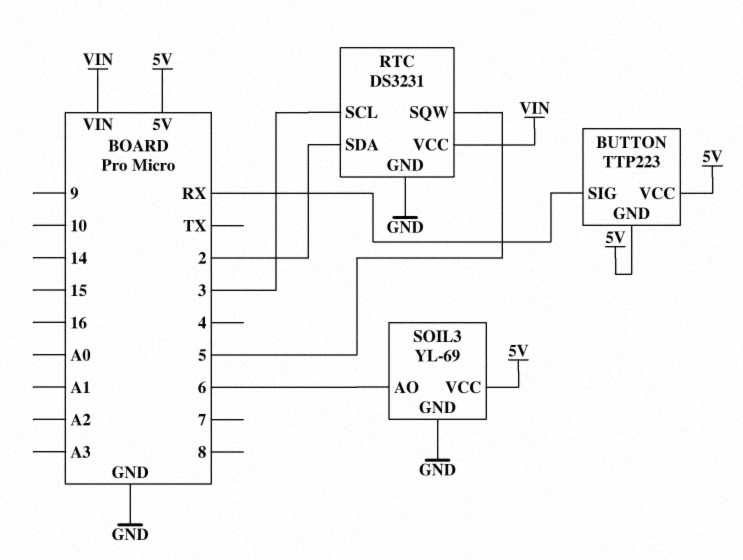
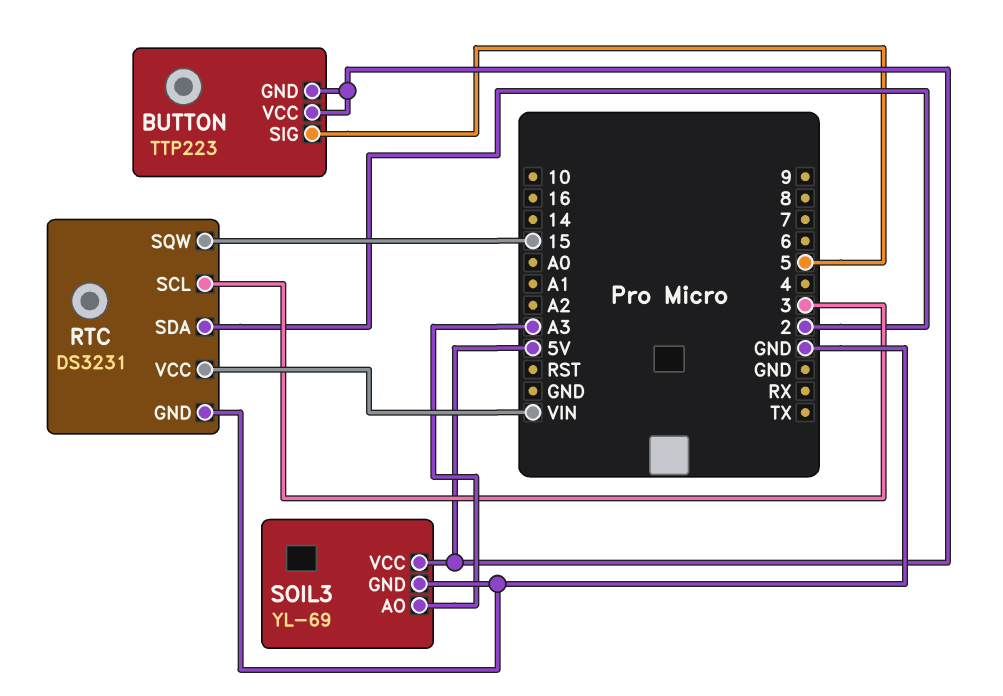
BUTTON pin SIG: RX -> 5
RTC pin SQW: 5 -> 15
SOIL3 pin AO: 6 -> A3

